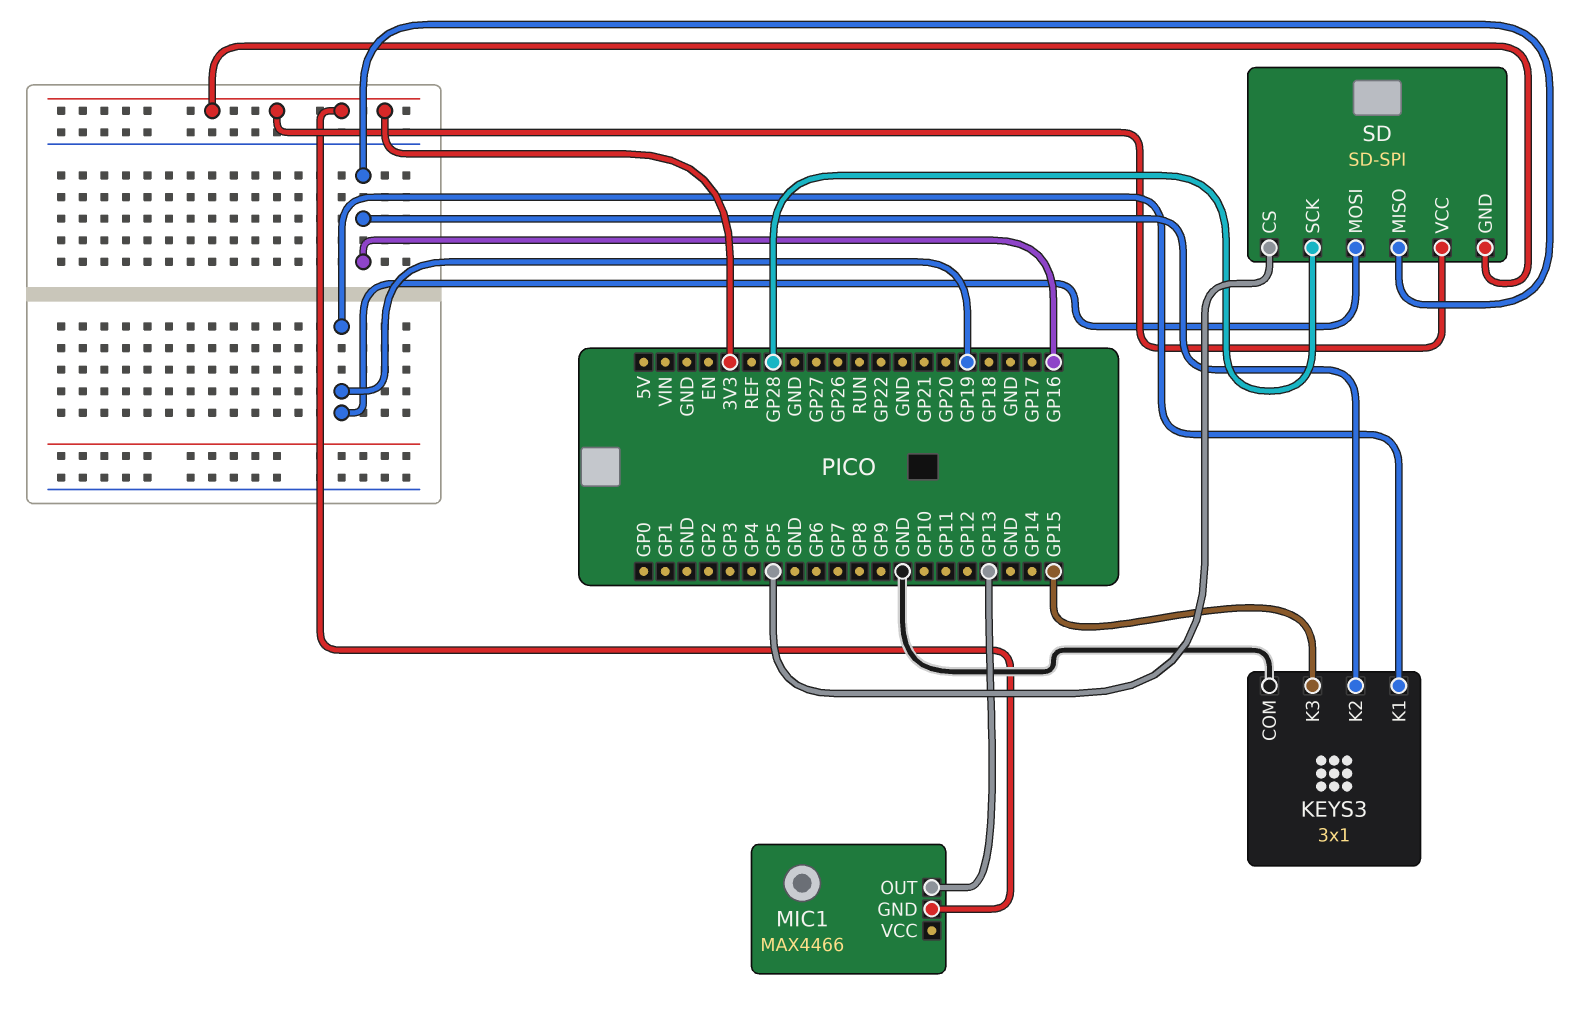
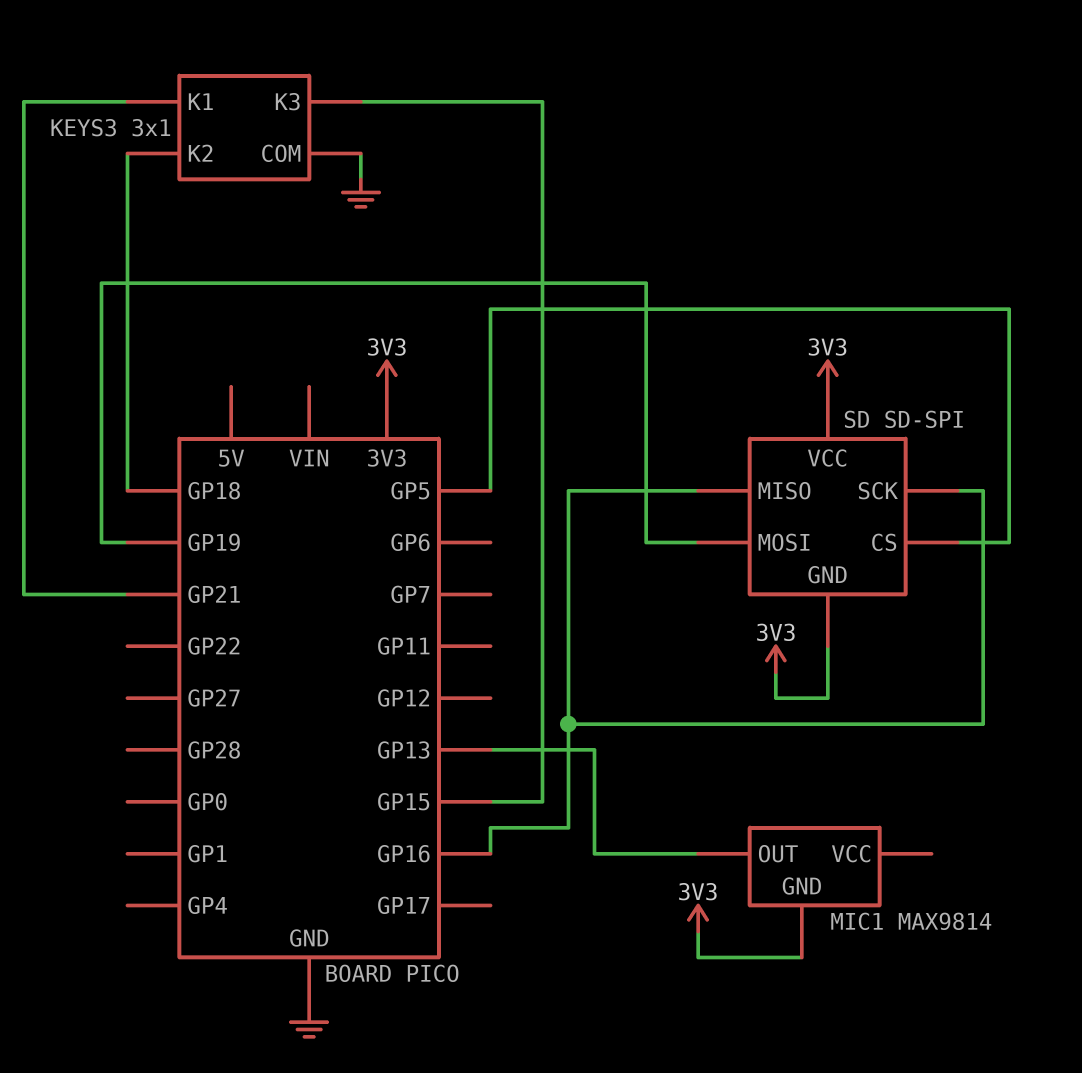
KEYS3 pin K1: GP19 -> GP21
KEYS3 pin K2: GP16 -> GP18
MIC1: MAX4466 -> MAX9814
SD pin SCK: GP28 -> GP16

